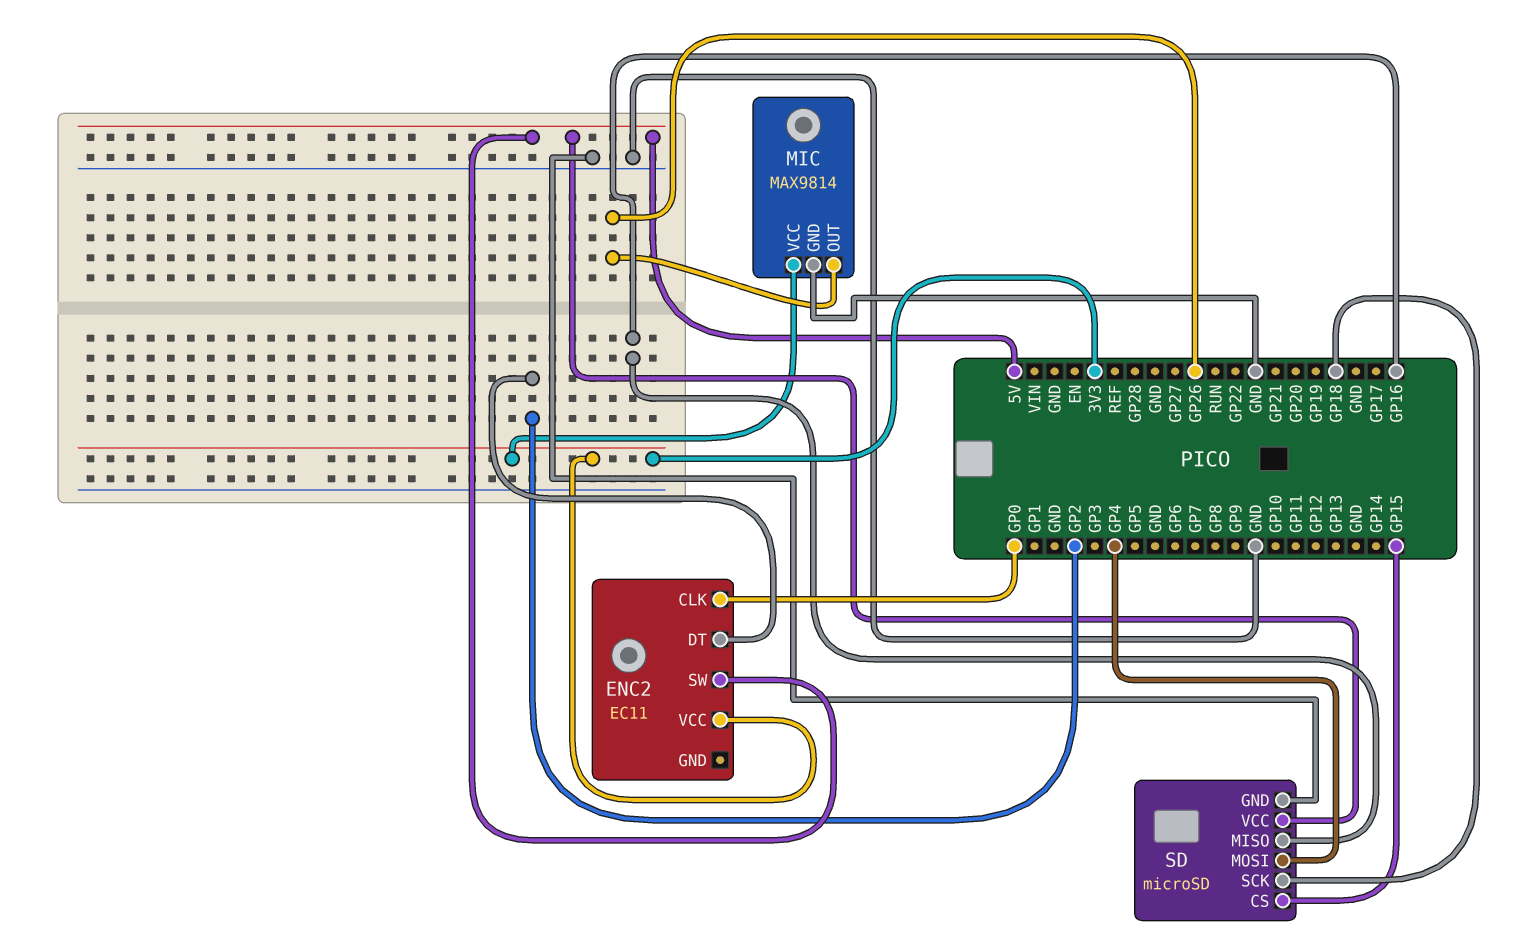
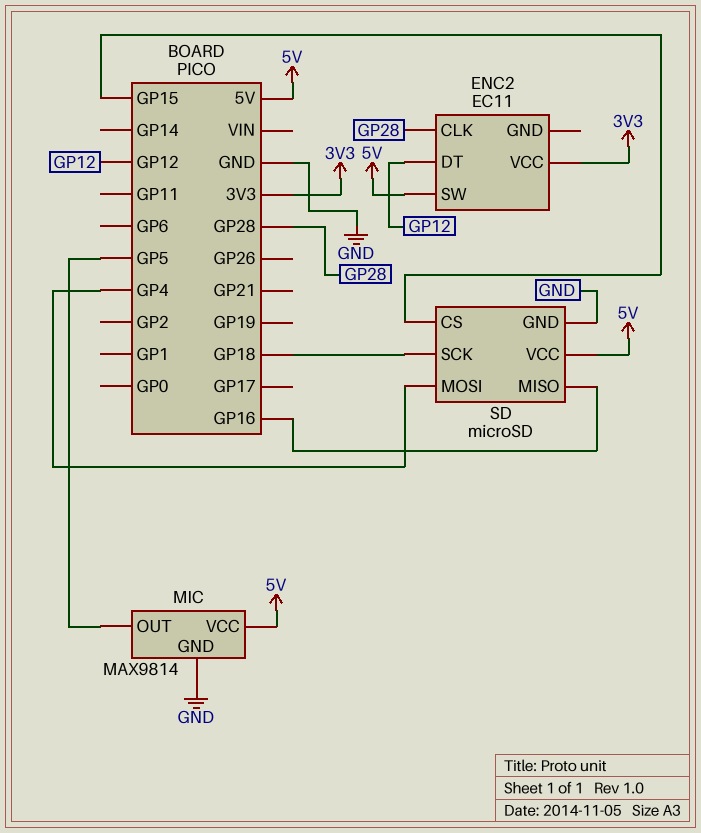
ENC2 pin CLK: GP0 -> GP28
ENC2 pin DT: GP2 -> GP12
MIC pin OUT: GP26 -> GP5
MIC pin VCC: 3V3 -> 5V

